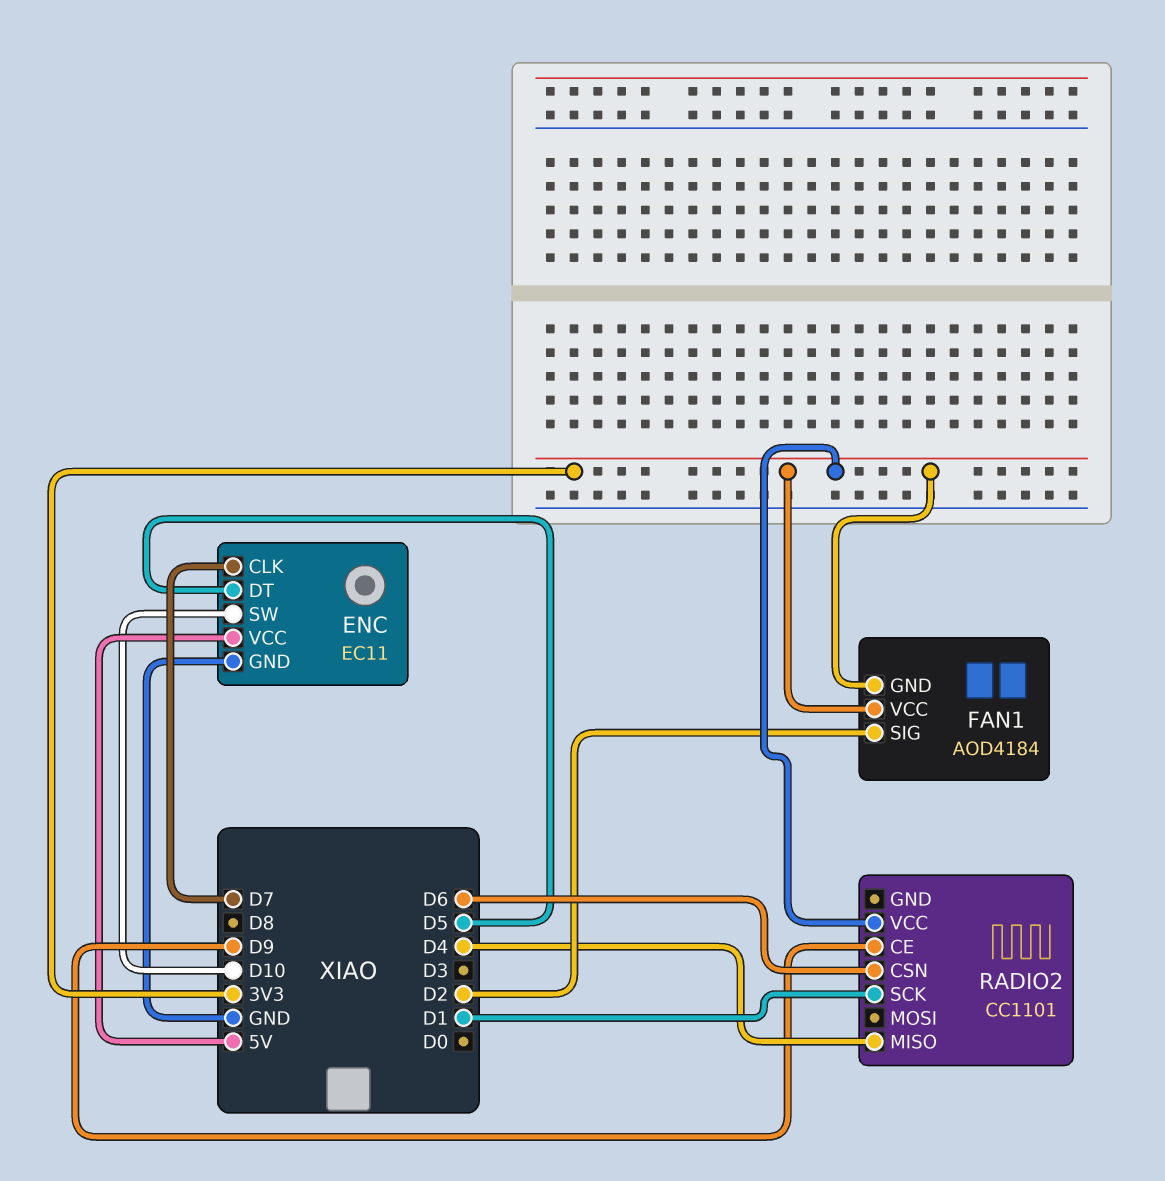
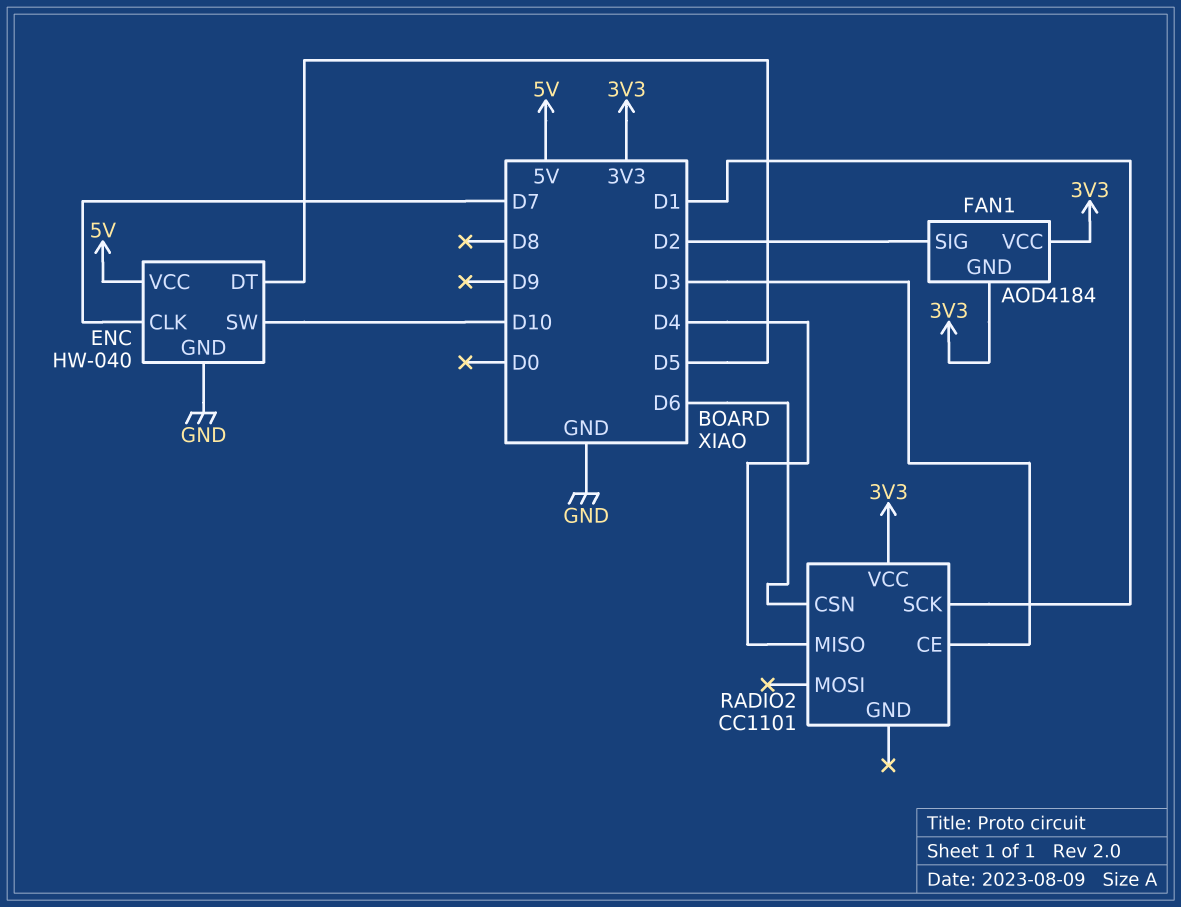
ENC: EC11 -> HW-040
RADIO2 pin CE: D9 -> D3

